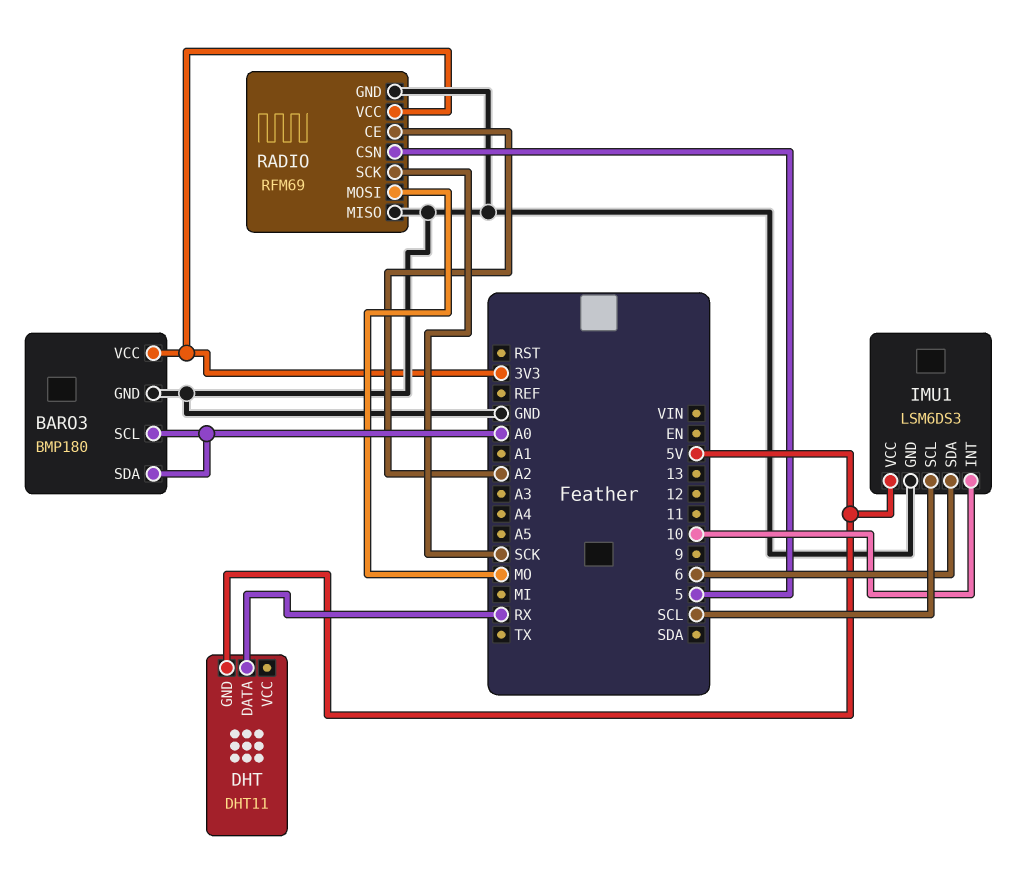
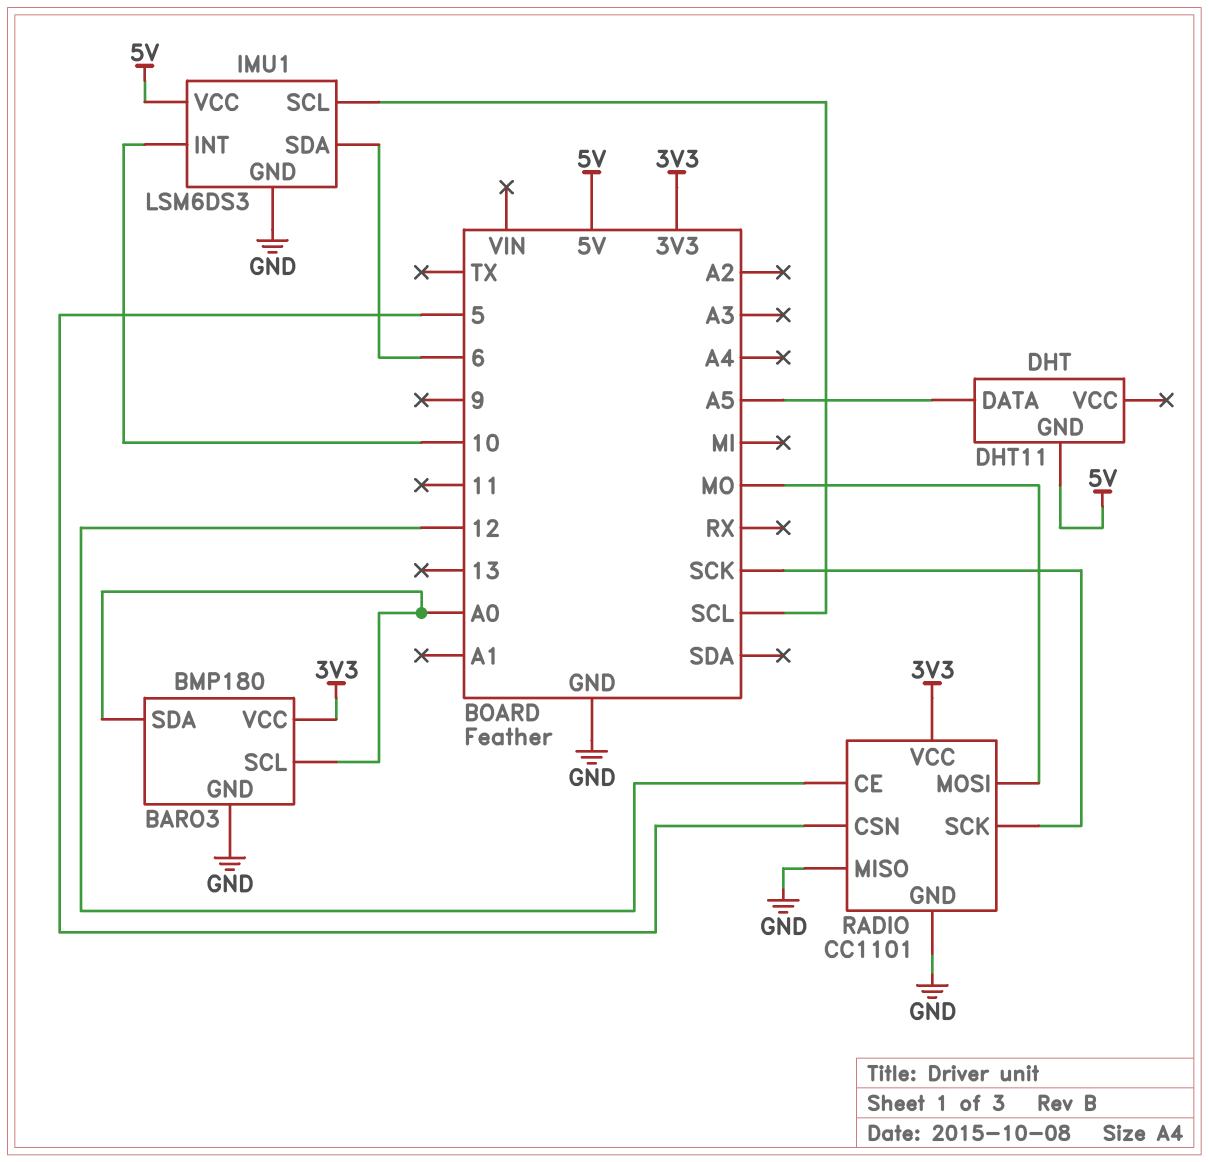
DHT pin DATA: RX -> A5
RADIO: RFM69 -> CC1101
RADIO pin CE: A2 -> 12

